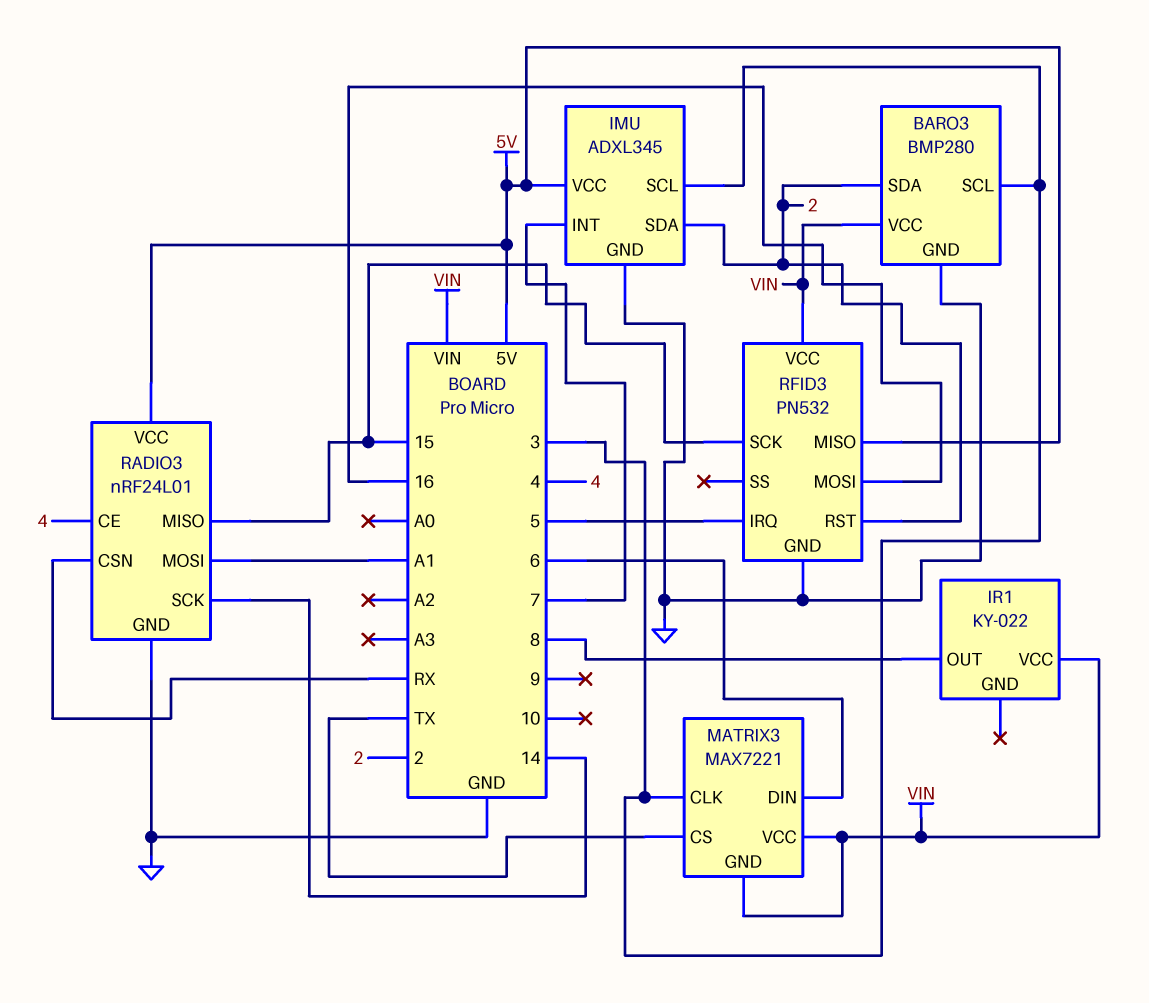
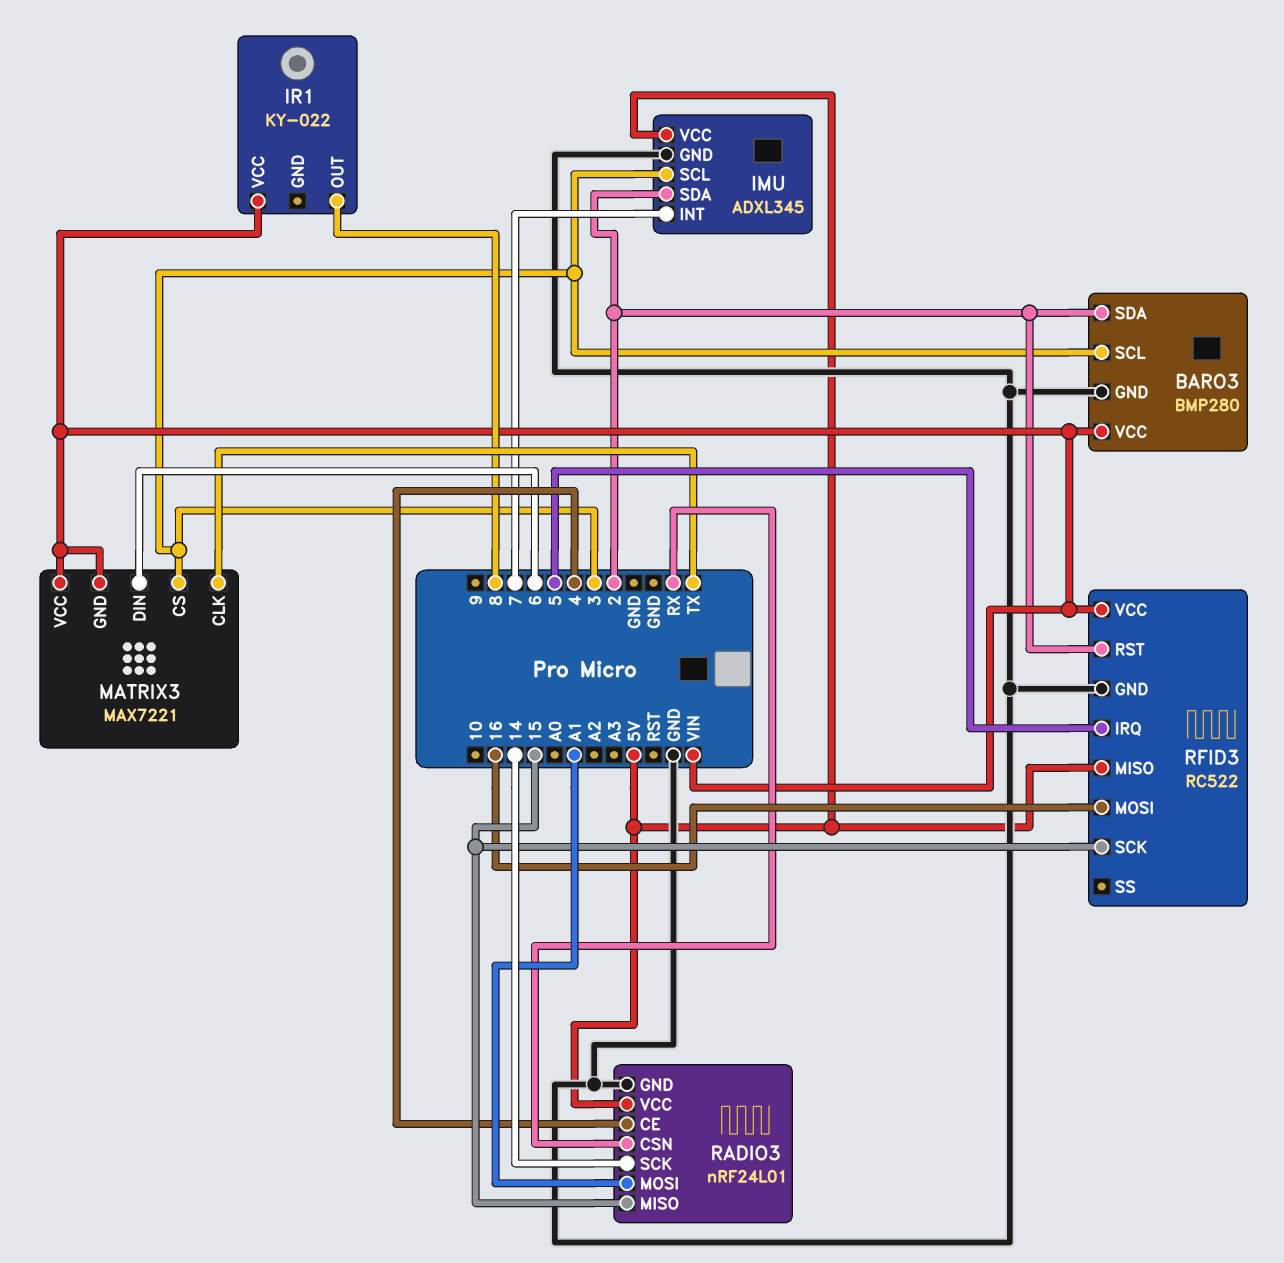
MATRIX3 pin CLK: 3 -> TX
MATRIX3 pin CS: TX -> 3
RFID3: PN532 -> RC522

